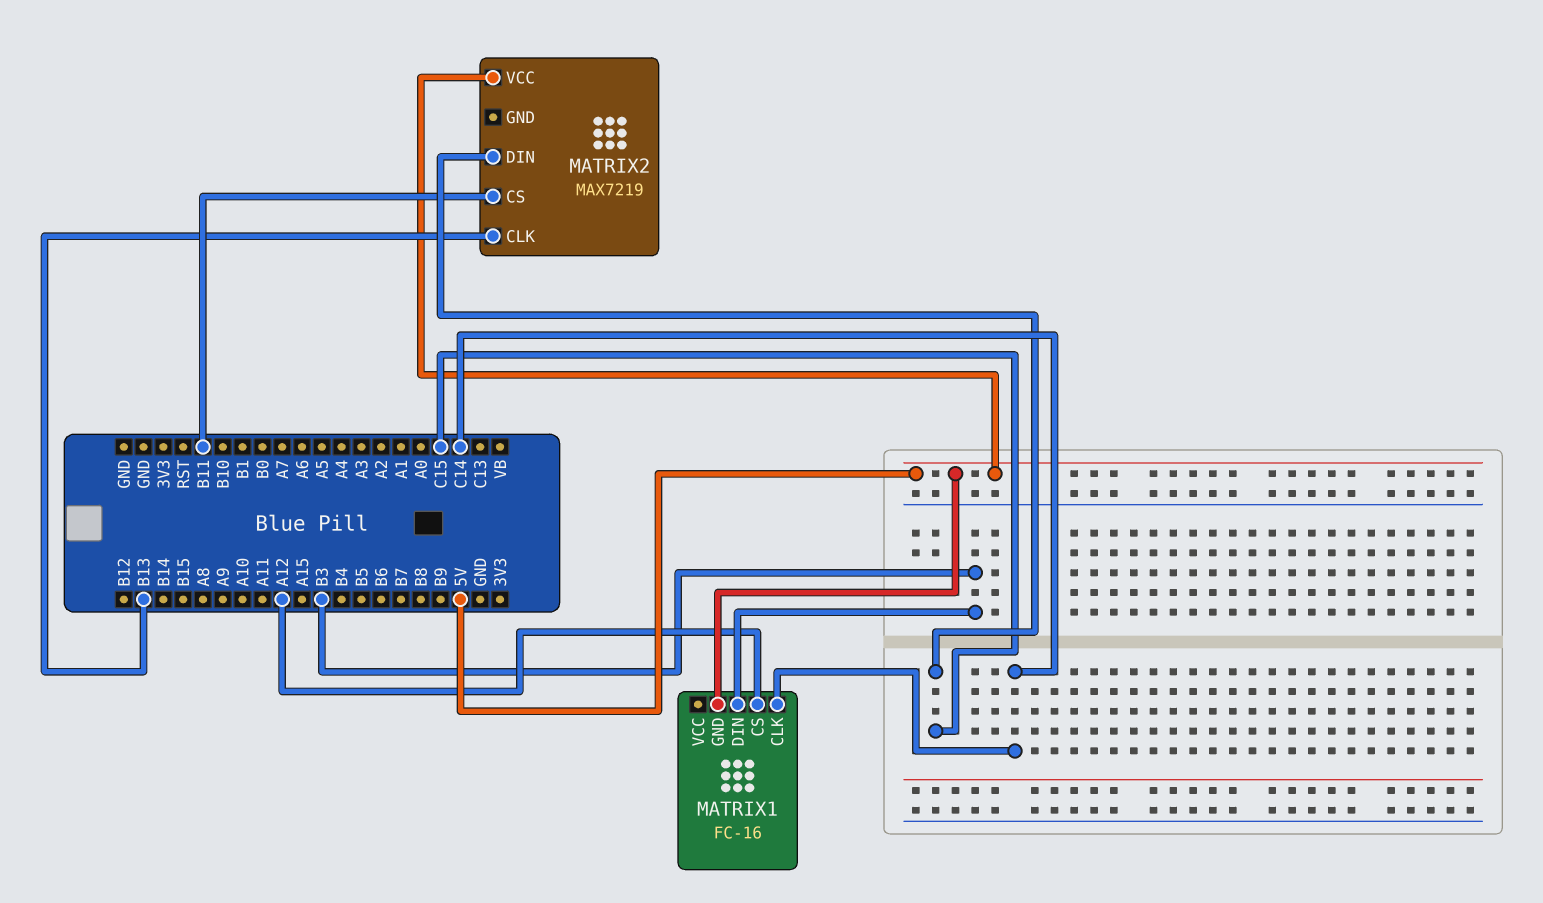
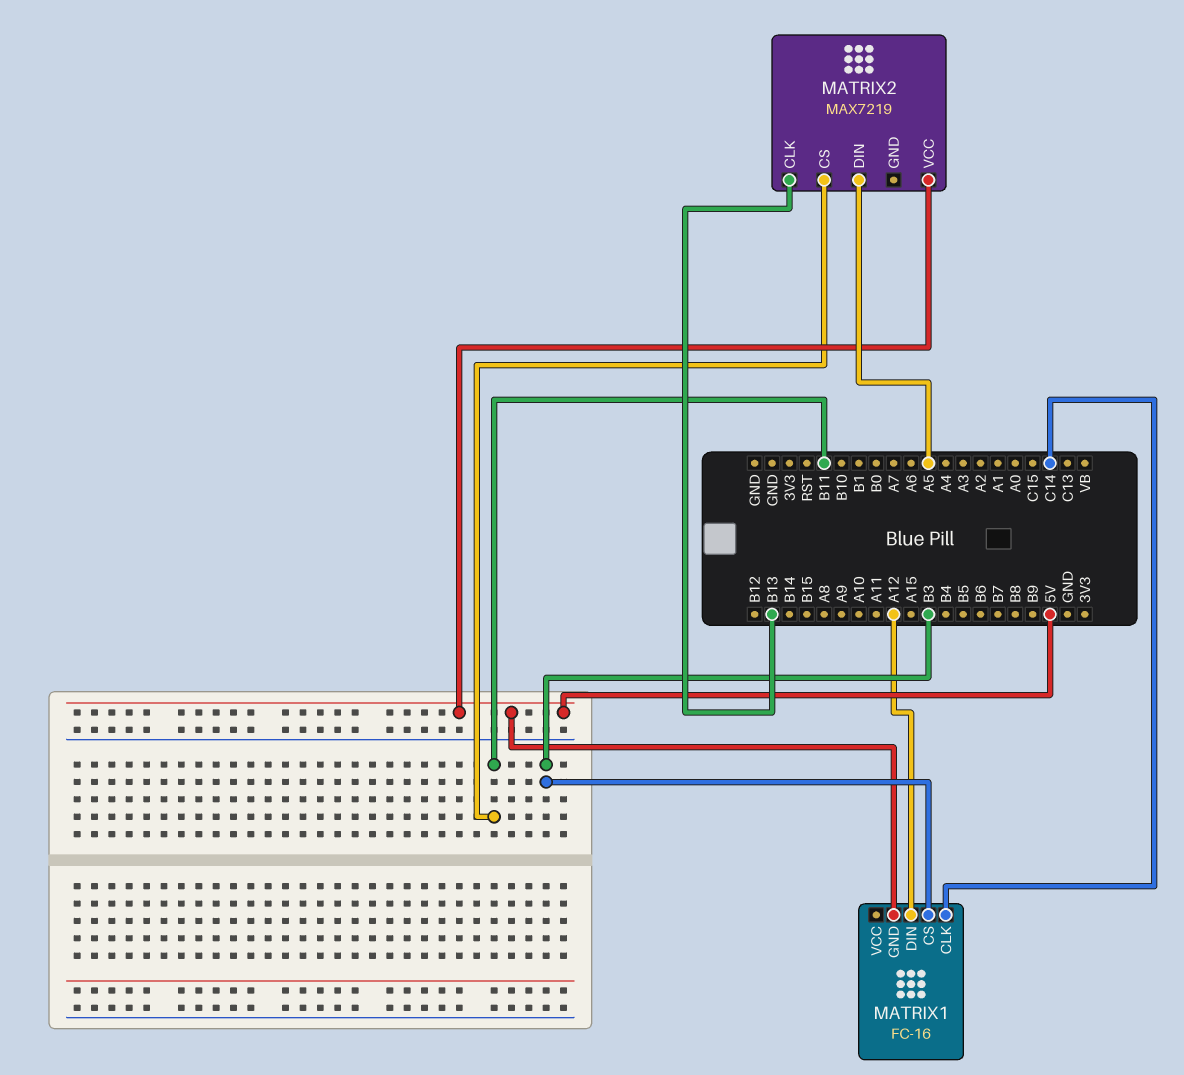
MATRIX1 pin CS: A12 -> B3
MATRIX1 pin DIN: B3 -> A12
MATRIX2 pin DIN: C15 -> A5

